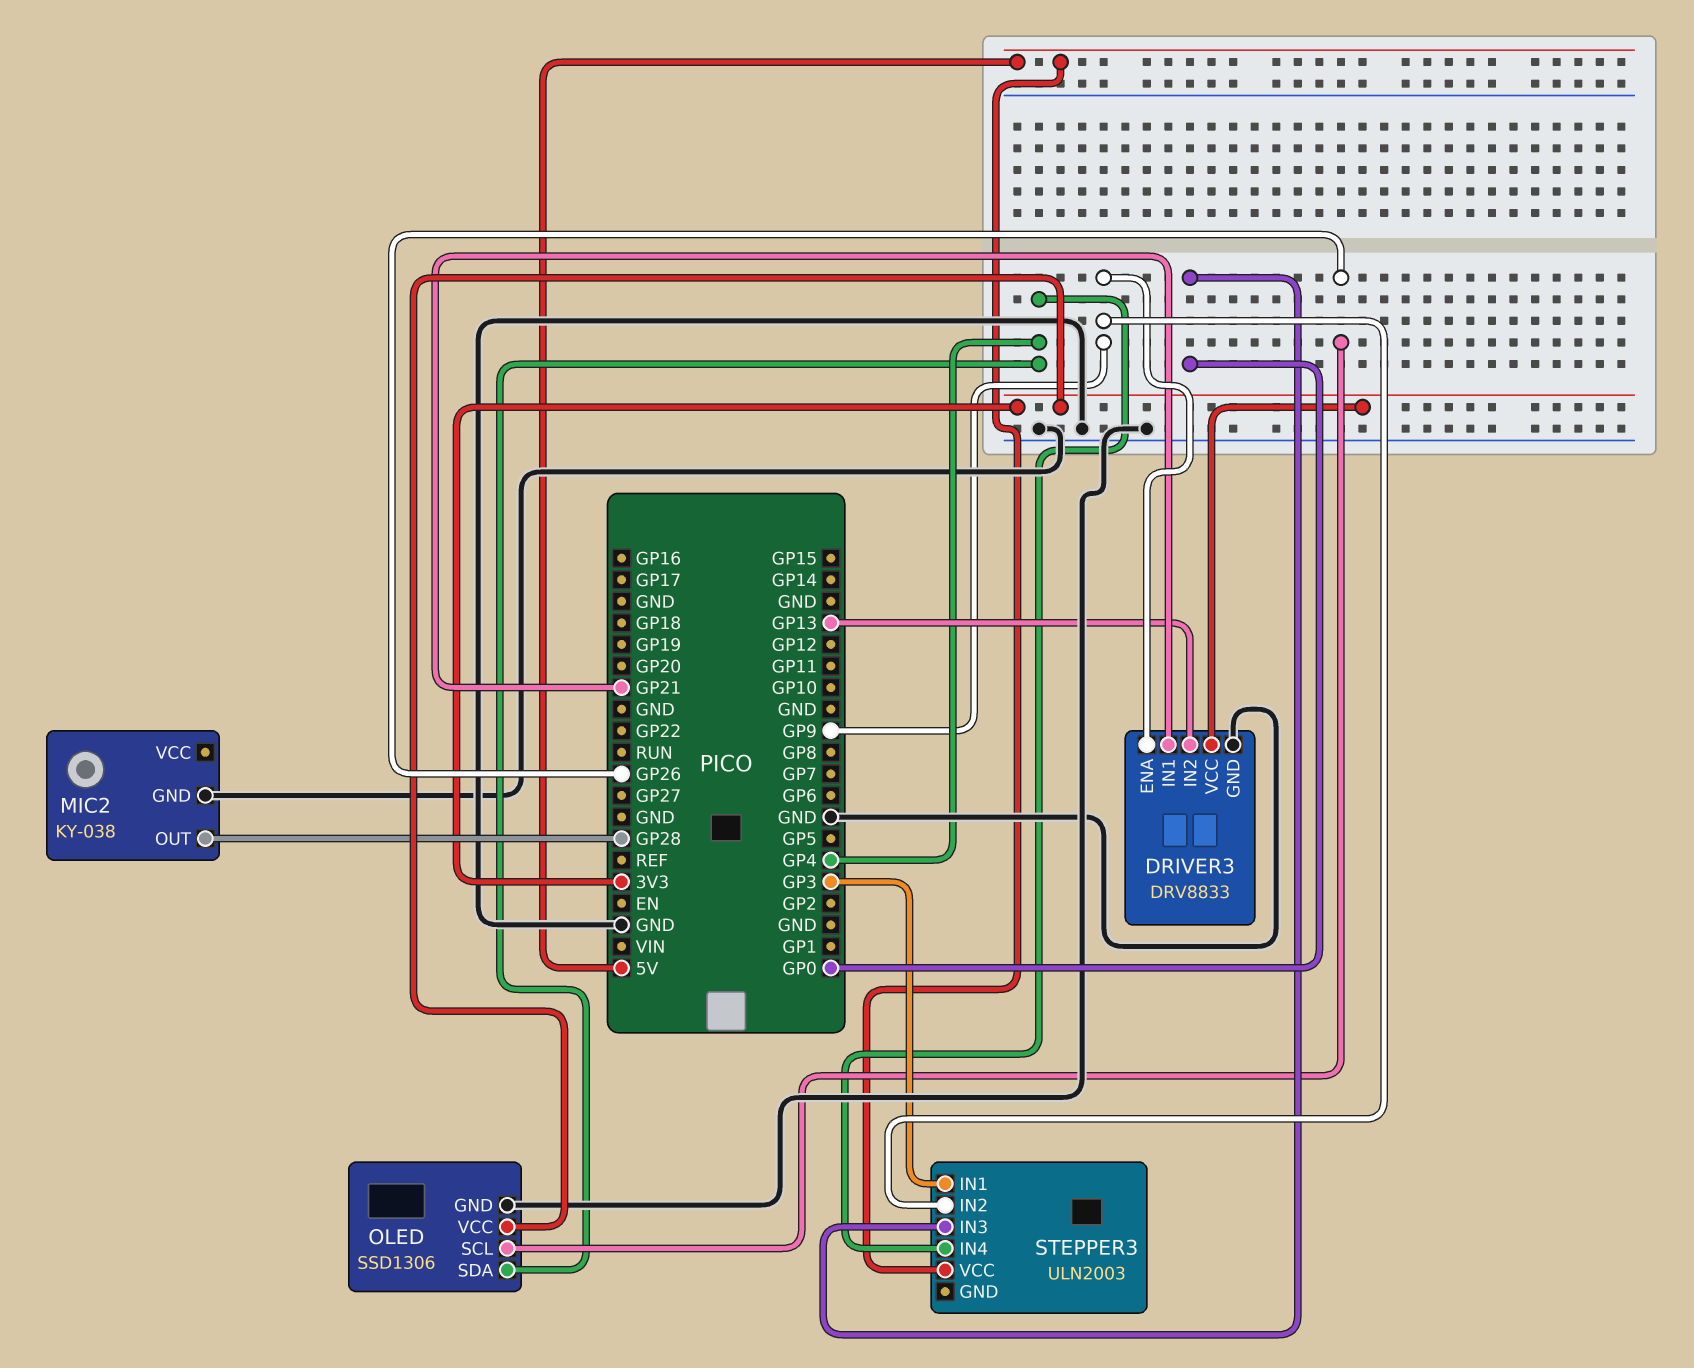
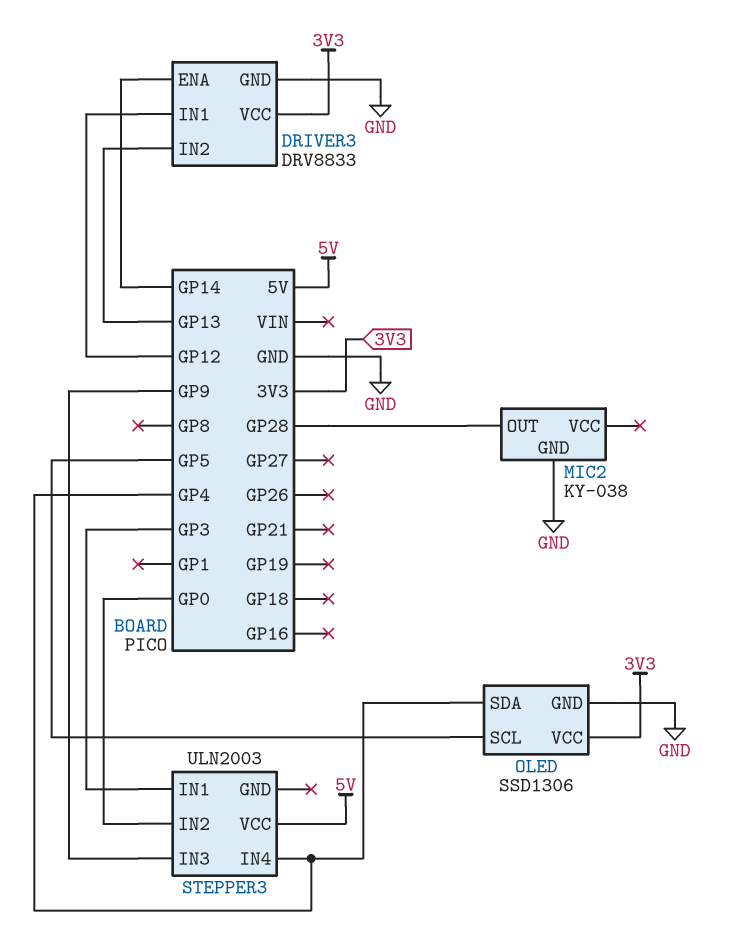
DRIVER3 pin ENA: GP9 -> GP14
DRIVER3 pin IN1: GP21 -> GP12
OLED pin SCL: GP26 -> GP5
STEPPER3 pin IN2: GP9 -> GP0
STEPPER3 pin IN3: GP0 -> GP9

